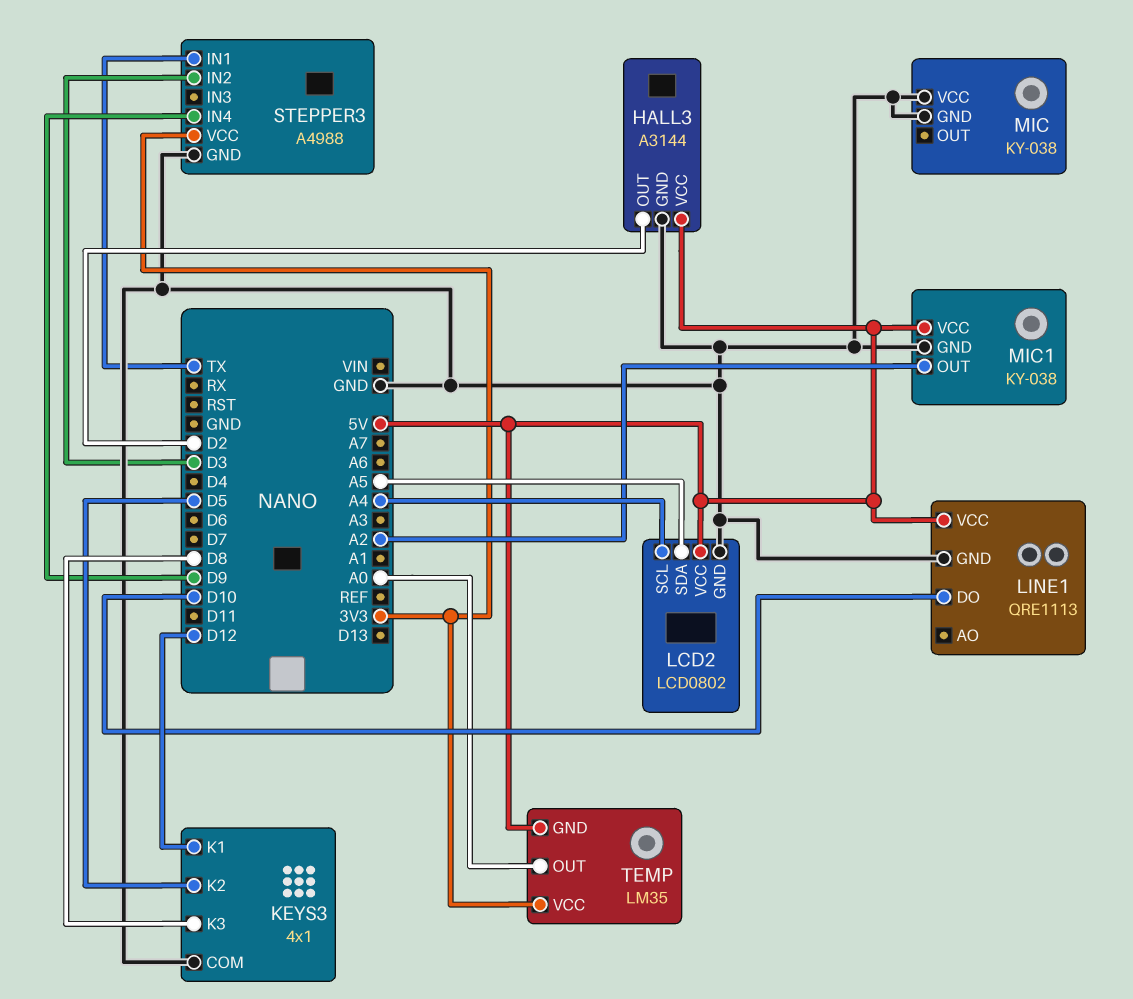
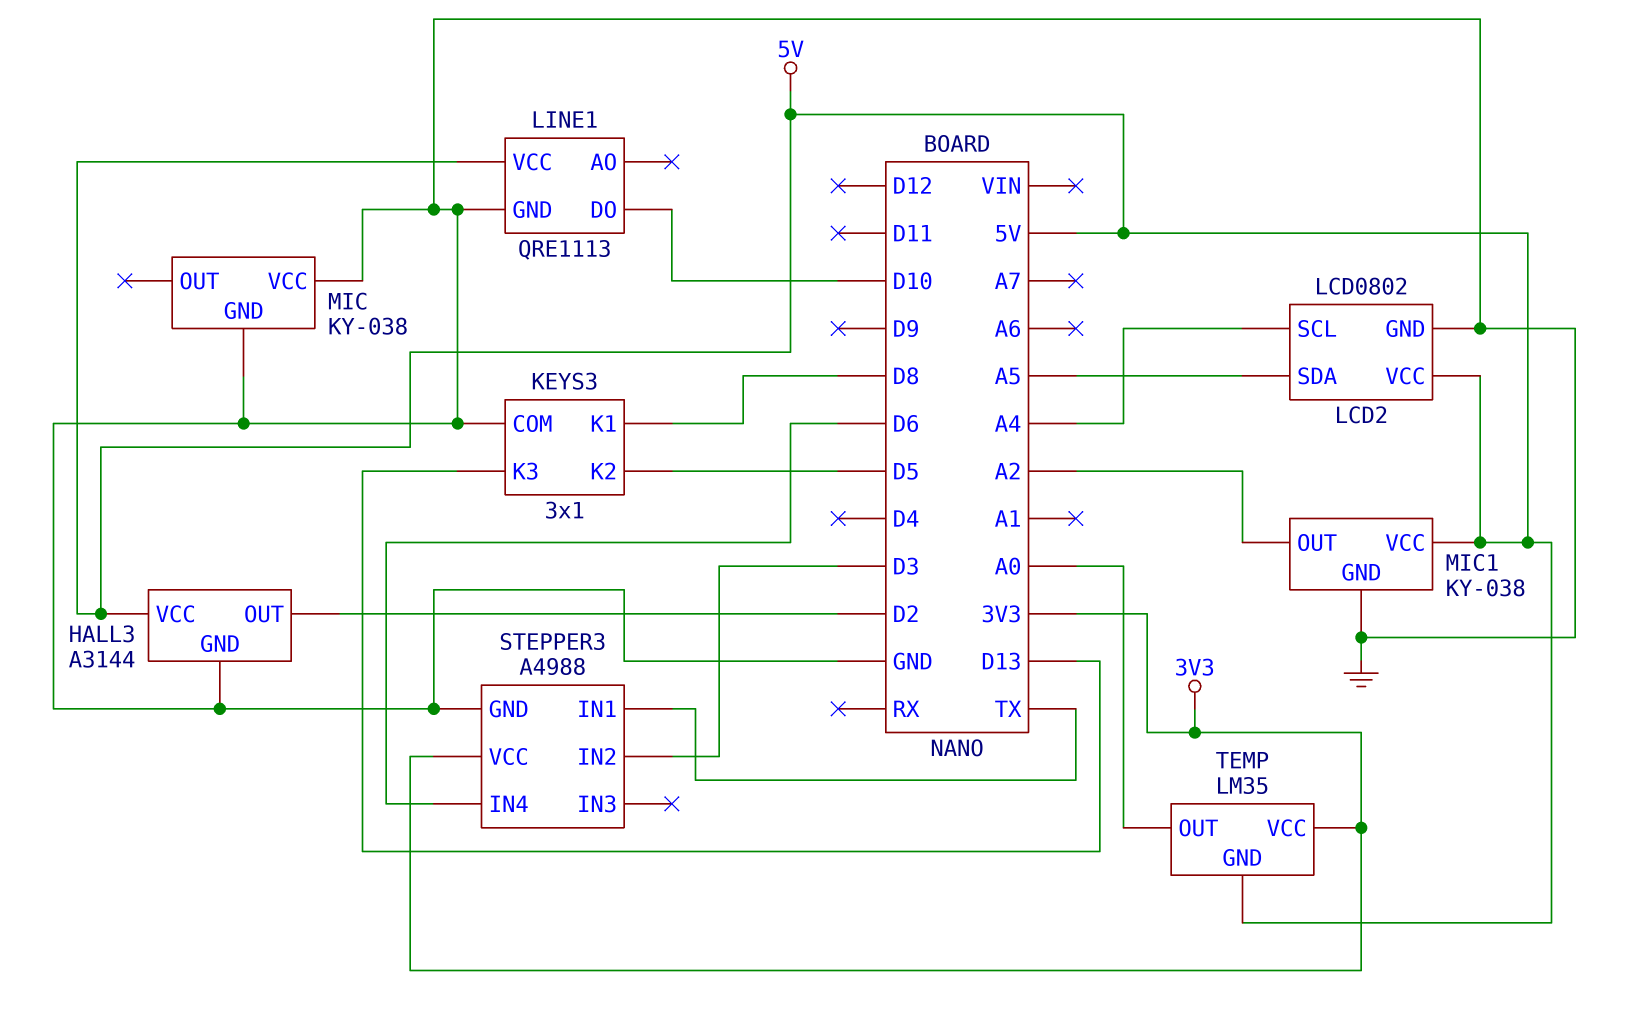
KEYS3: 4x1 -> 3x1
KEYS3 pin K1: D12 -> D8
KEYS3 pin K3: D8 -> D13
STEPPER3 pin IN4: D9 -> D6

